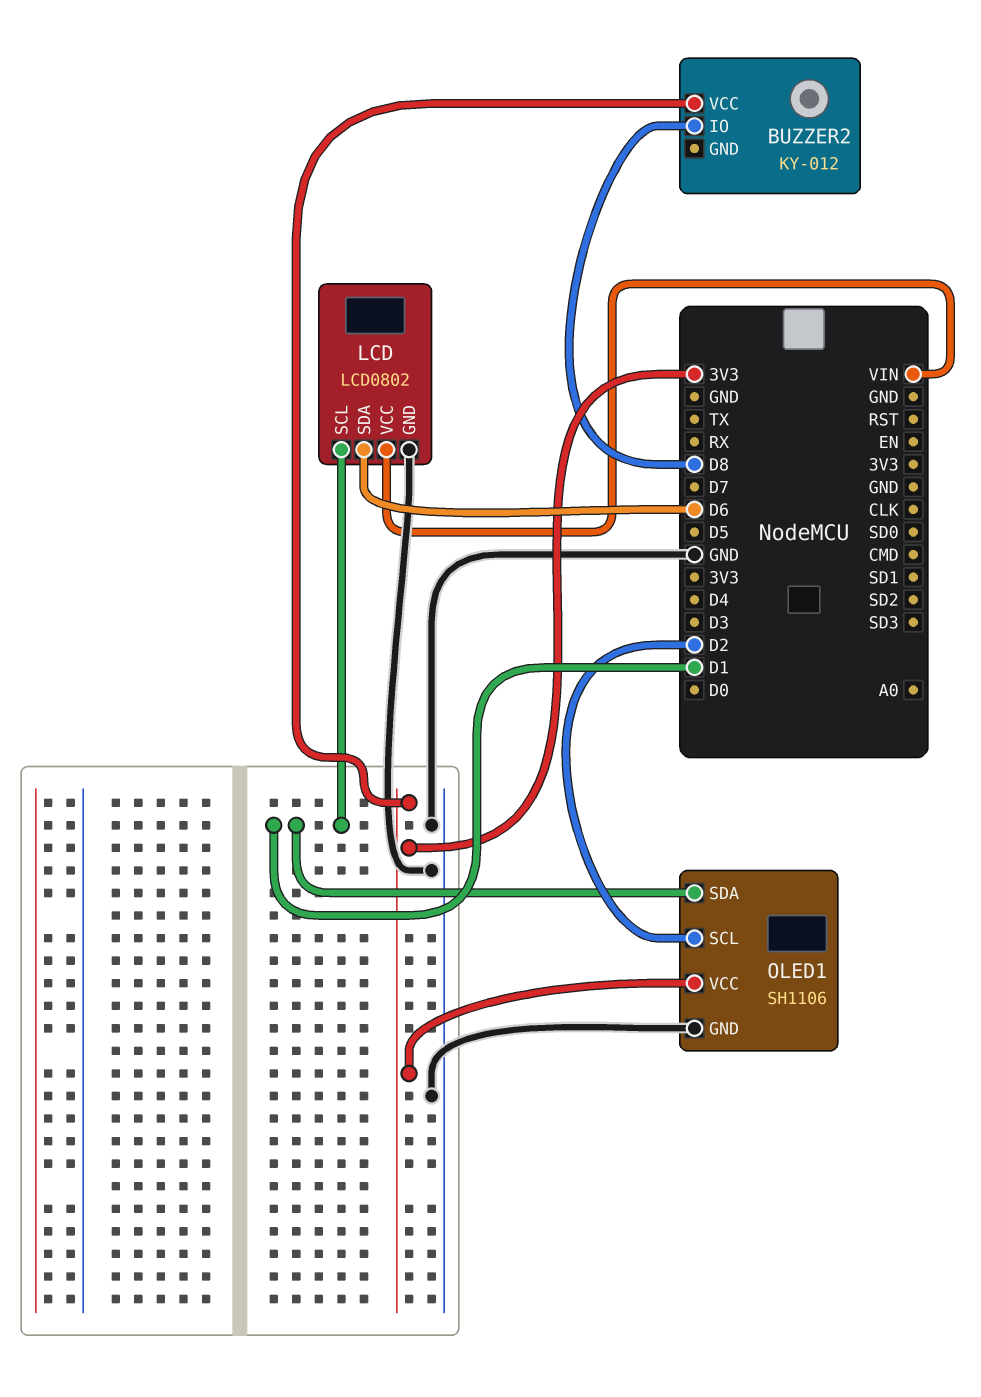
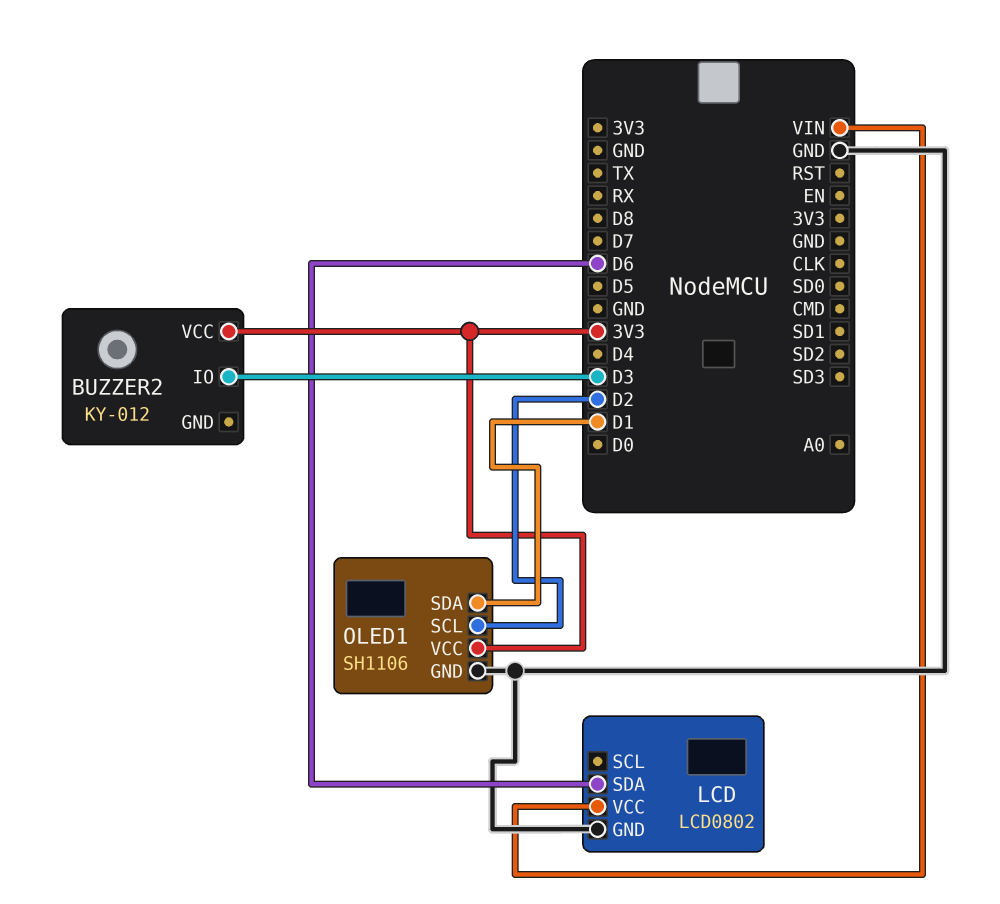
BUZZER2 pin IO: D8 -> D3
LCD pin SCL: D1 -> none

